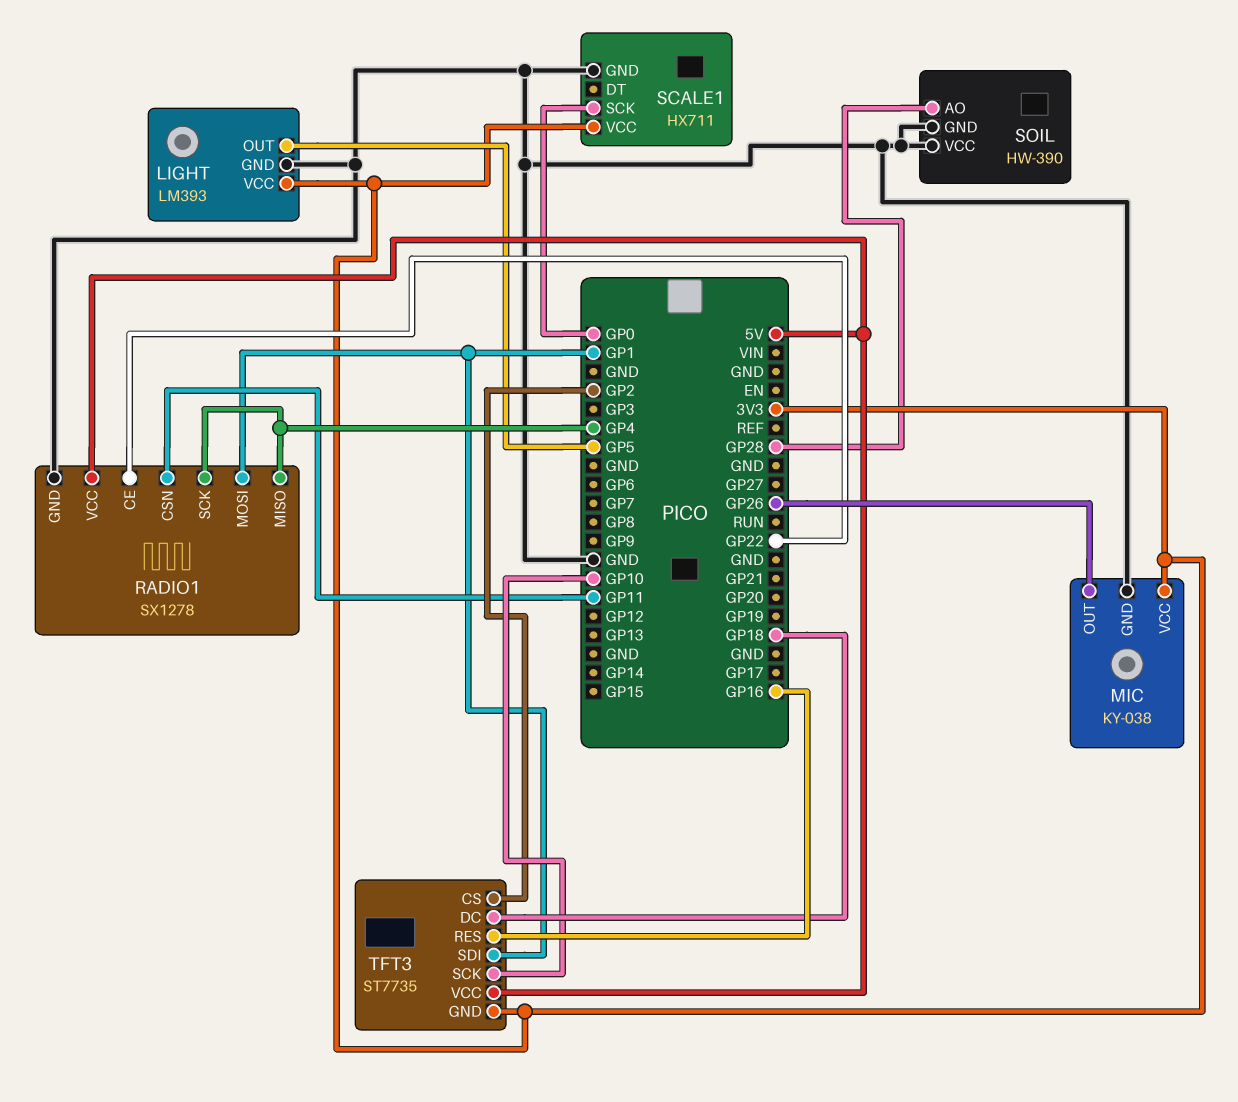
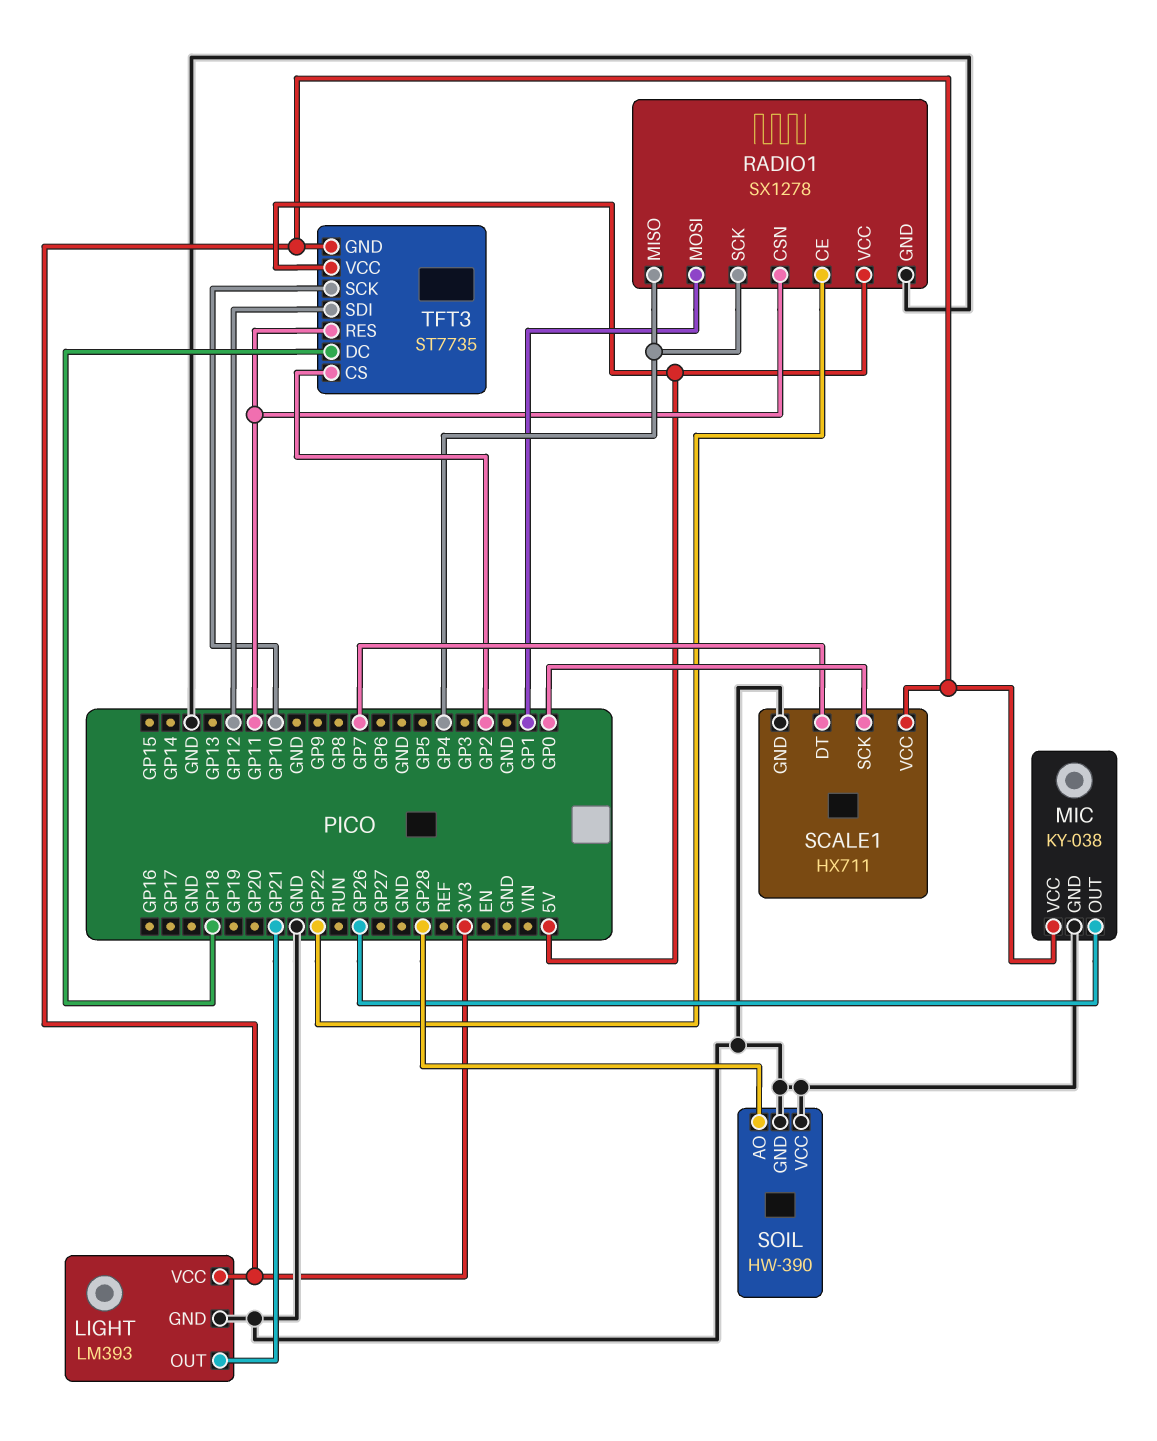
LIGHT pin OUT: GP5 -> GP21
SCALE1 pin DT: none -> GP7
TFT3 pin RES: GP16 -> GP11
TFT3 pin SDI: GP1 -> GP12

